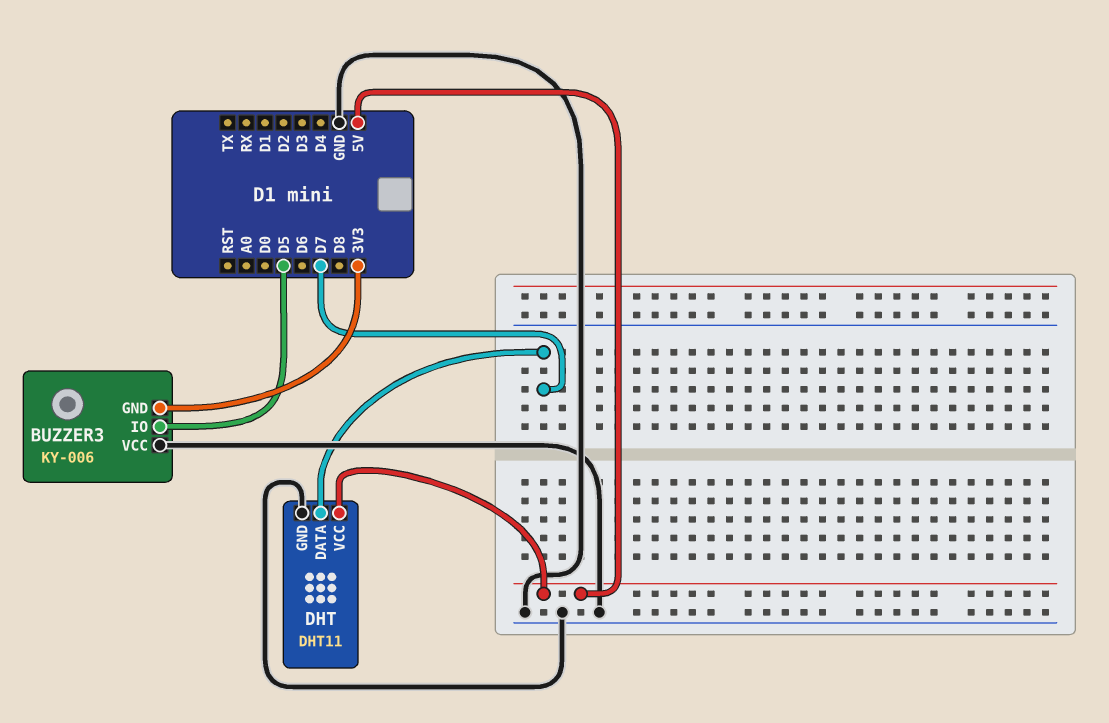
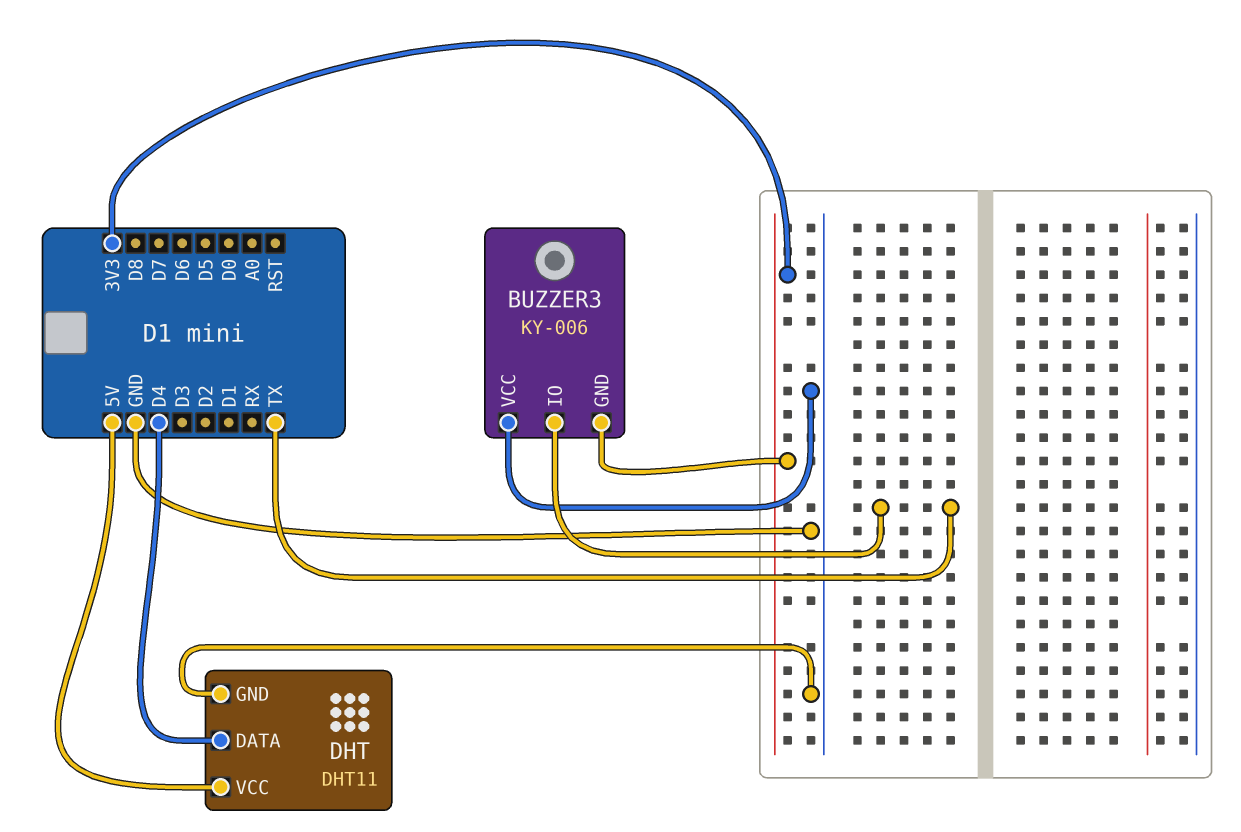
BUZZER3 pin IO: D5 -> TX
DHT pin DATA: D7 -> D4

